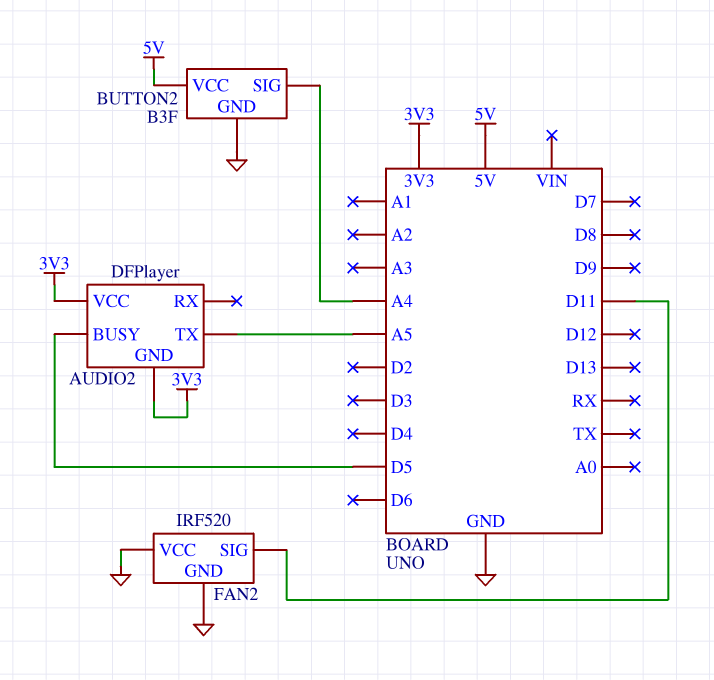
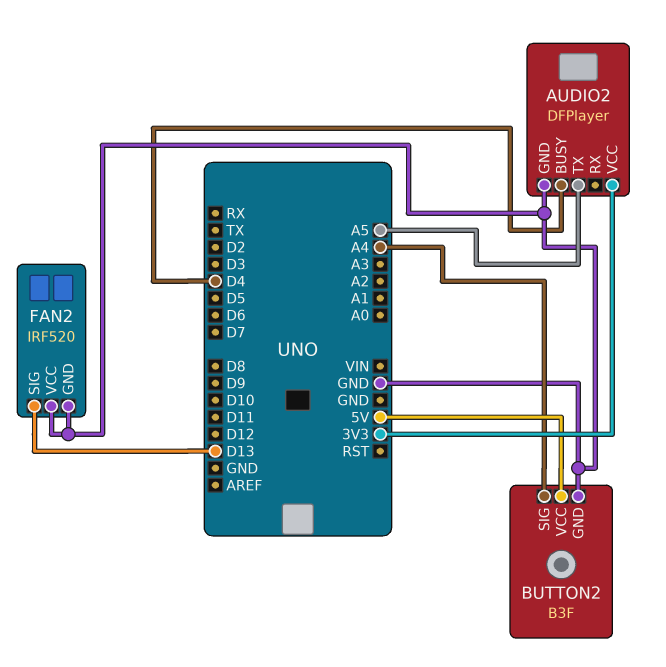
AUDIO2 pin BUSY: D5 -> D4
AUDIO2 pin GND: 3V3 -> GND
FAN2 pin SIG: D11 -> D13

